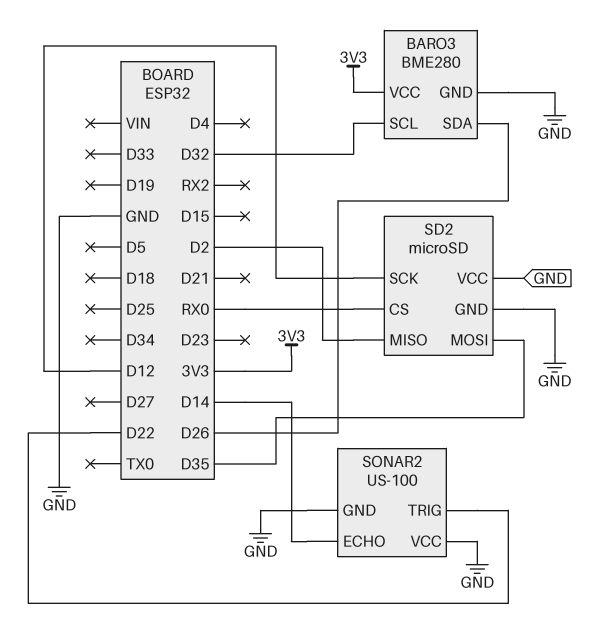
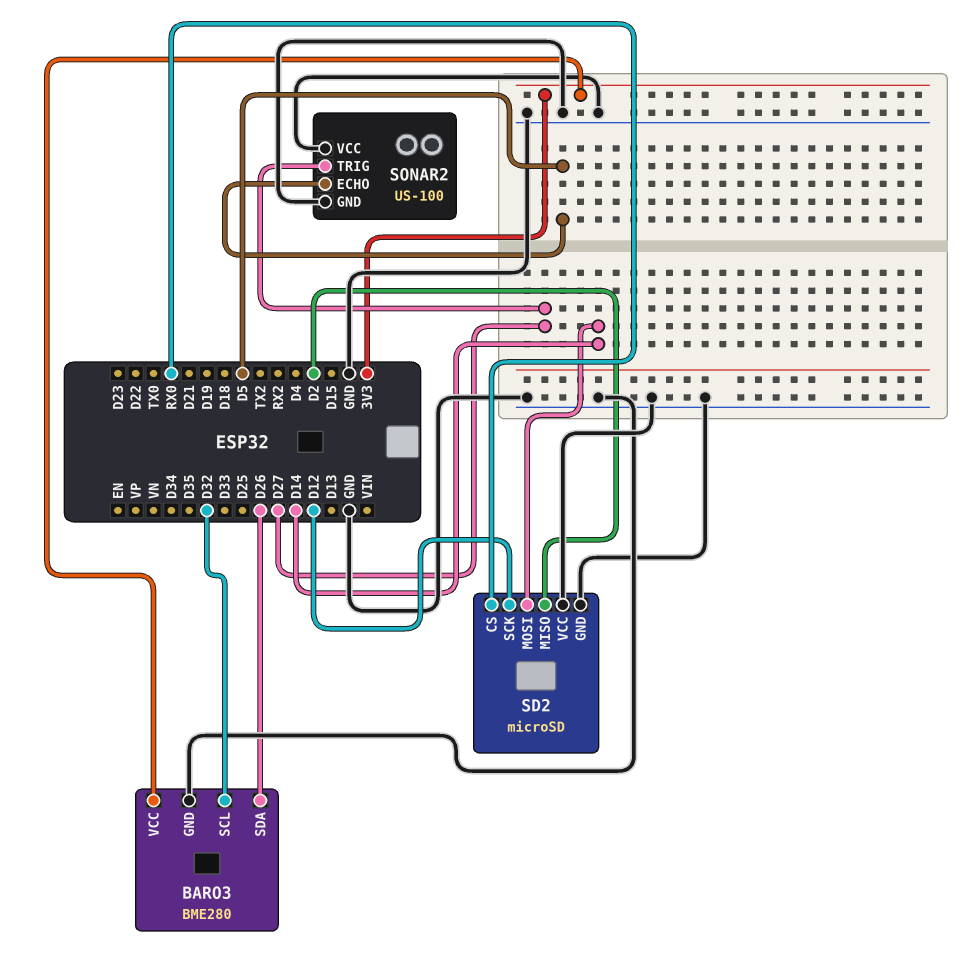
SD2 pin MOSI: D35 -> D14
SONAR2 pin ECHO: D14 -> D5
SONAR2 pin TRIG: D22 -> D27

